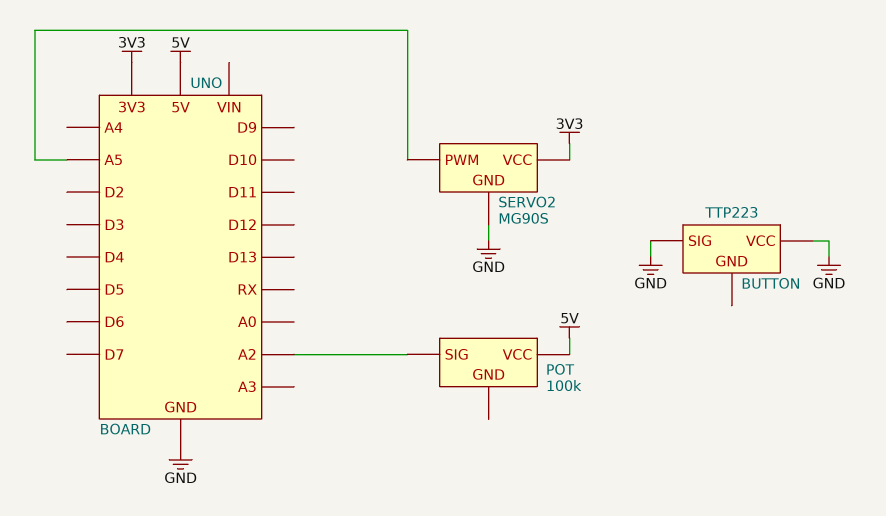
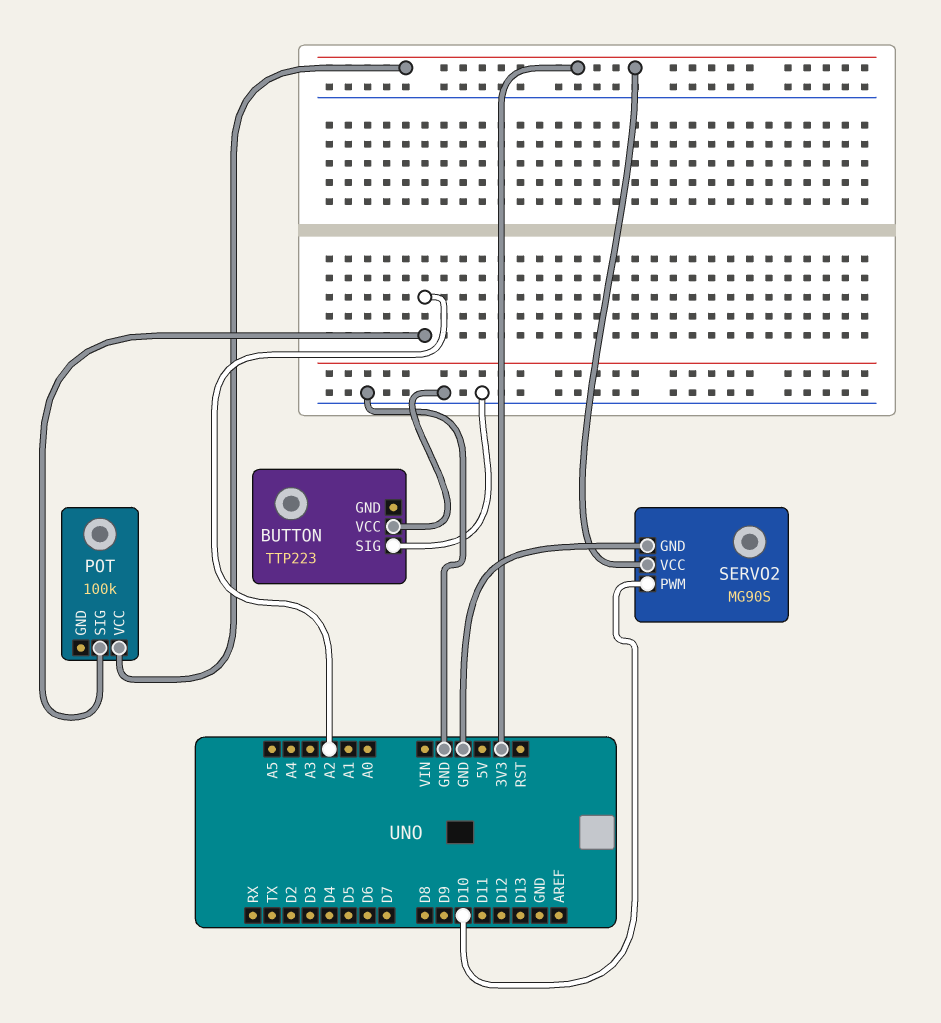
POT pin VCC: 5V -> 3V3
SERVO2 pin PWM: A5 -> D10

